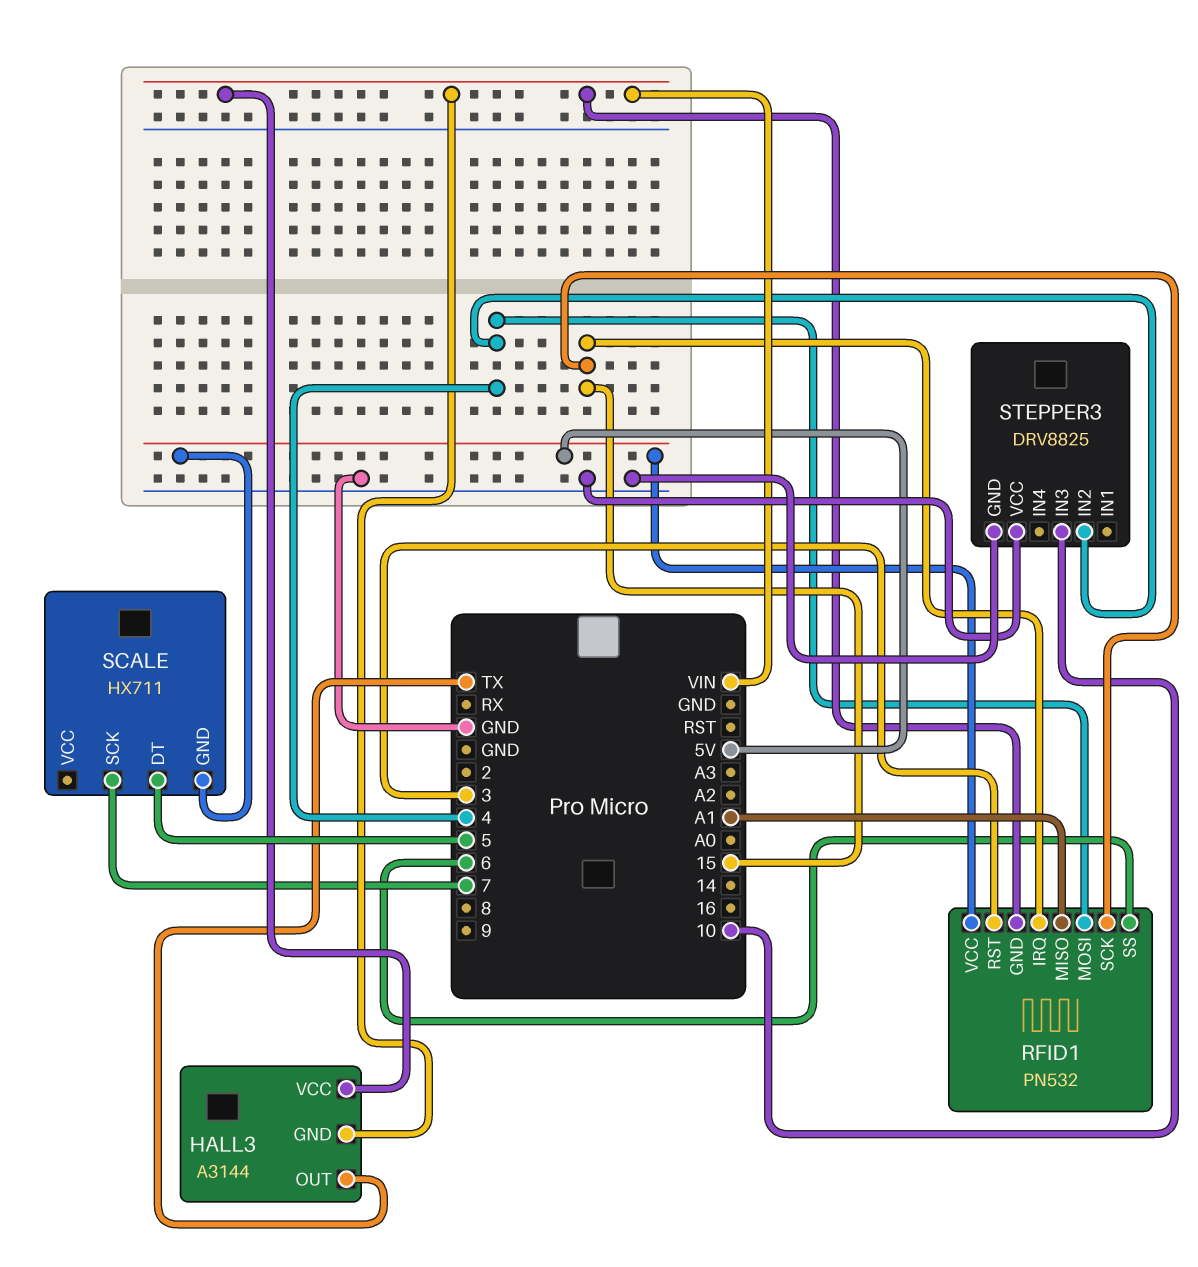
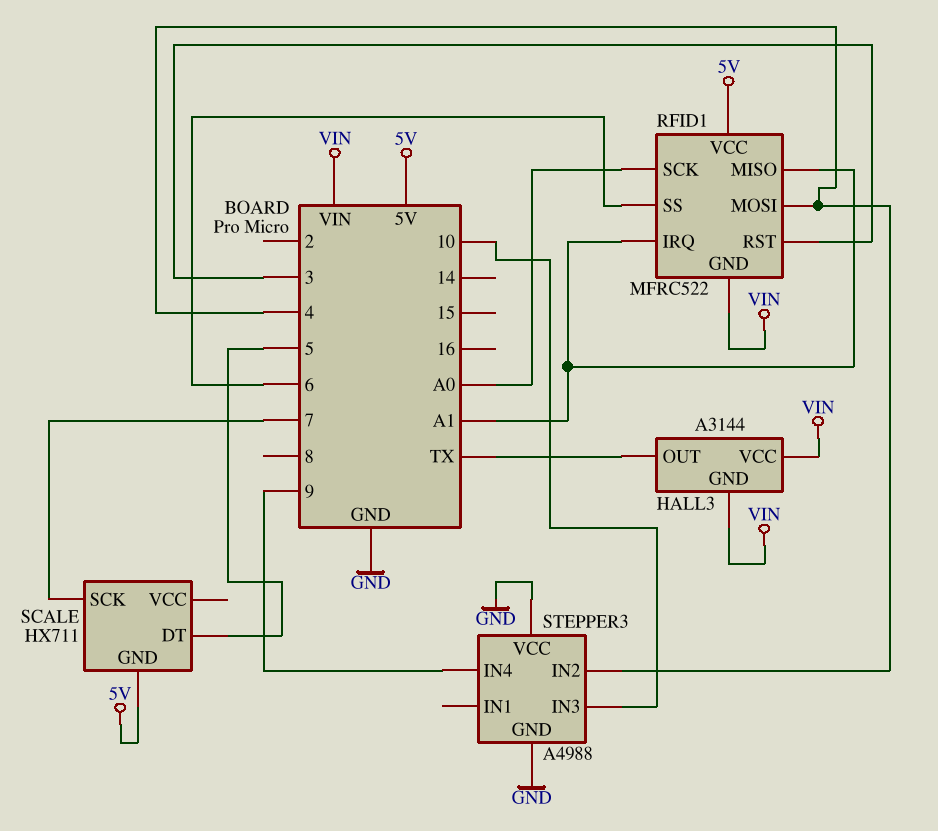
RFID1: PN532 -> MFRC522
RFID1 pin IRQ: 15 -> A1
RFID1 pin SCK: 15 -> A0
STEPPER3: DRV8825 -> A4988
STEPPER3 pin IN4: none -> 9

